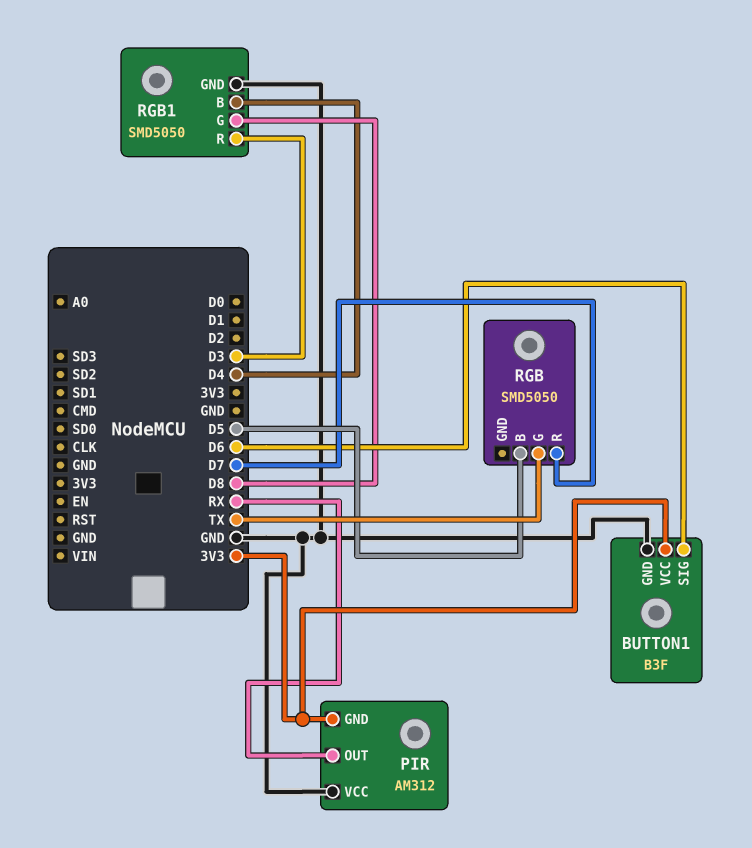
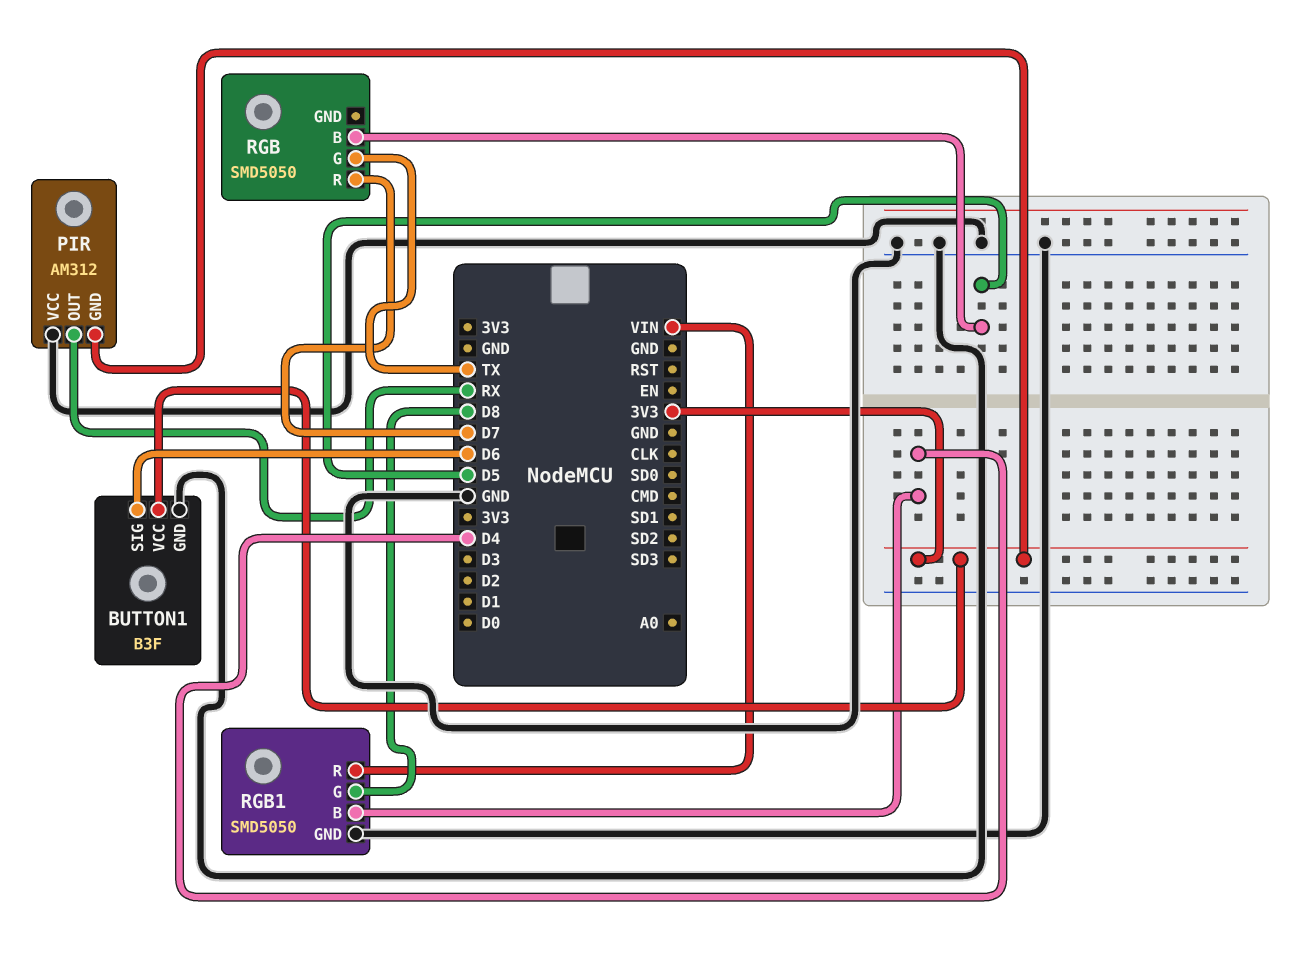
RGB1 pin R: D3 -> VIN

